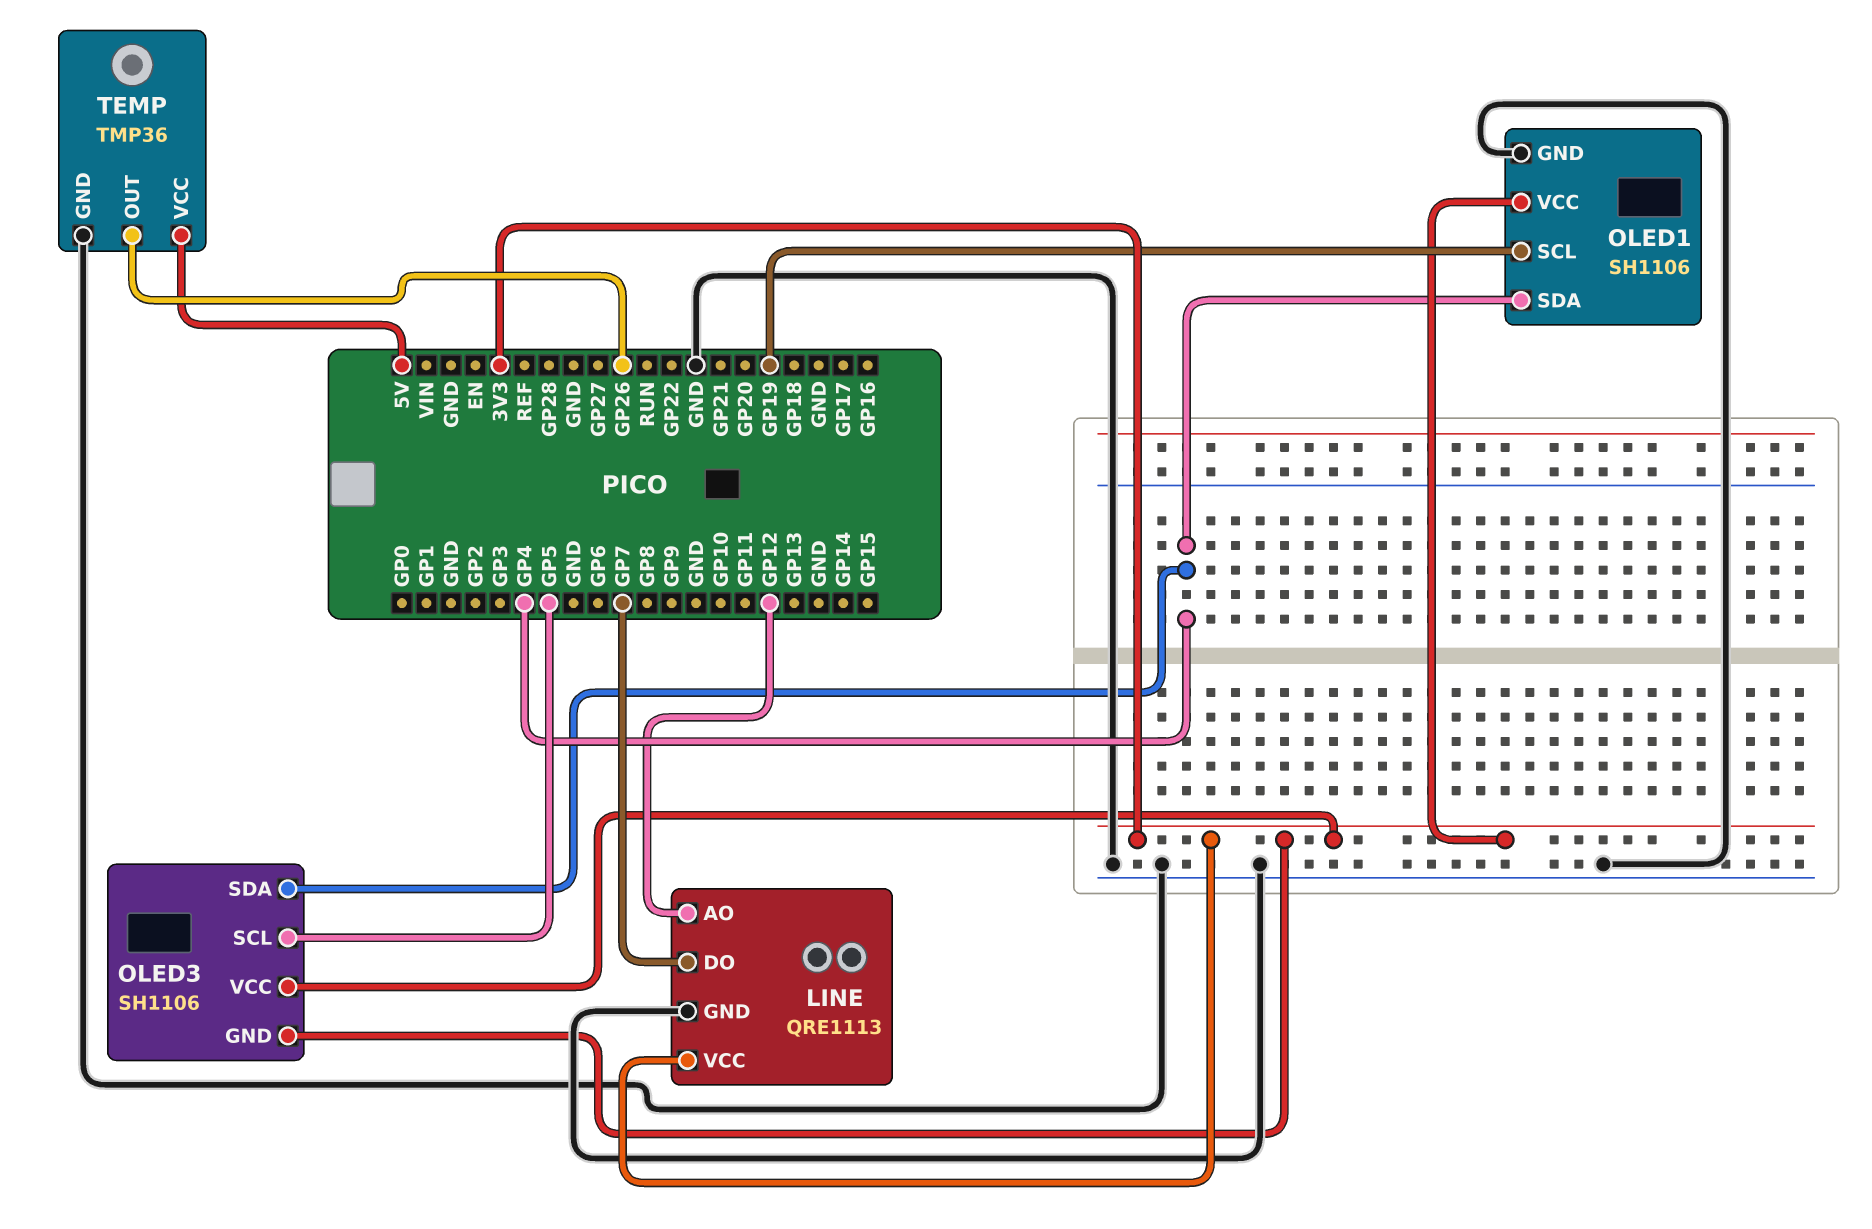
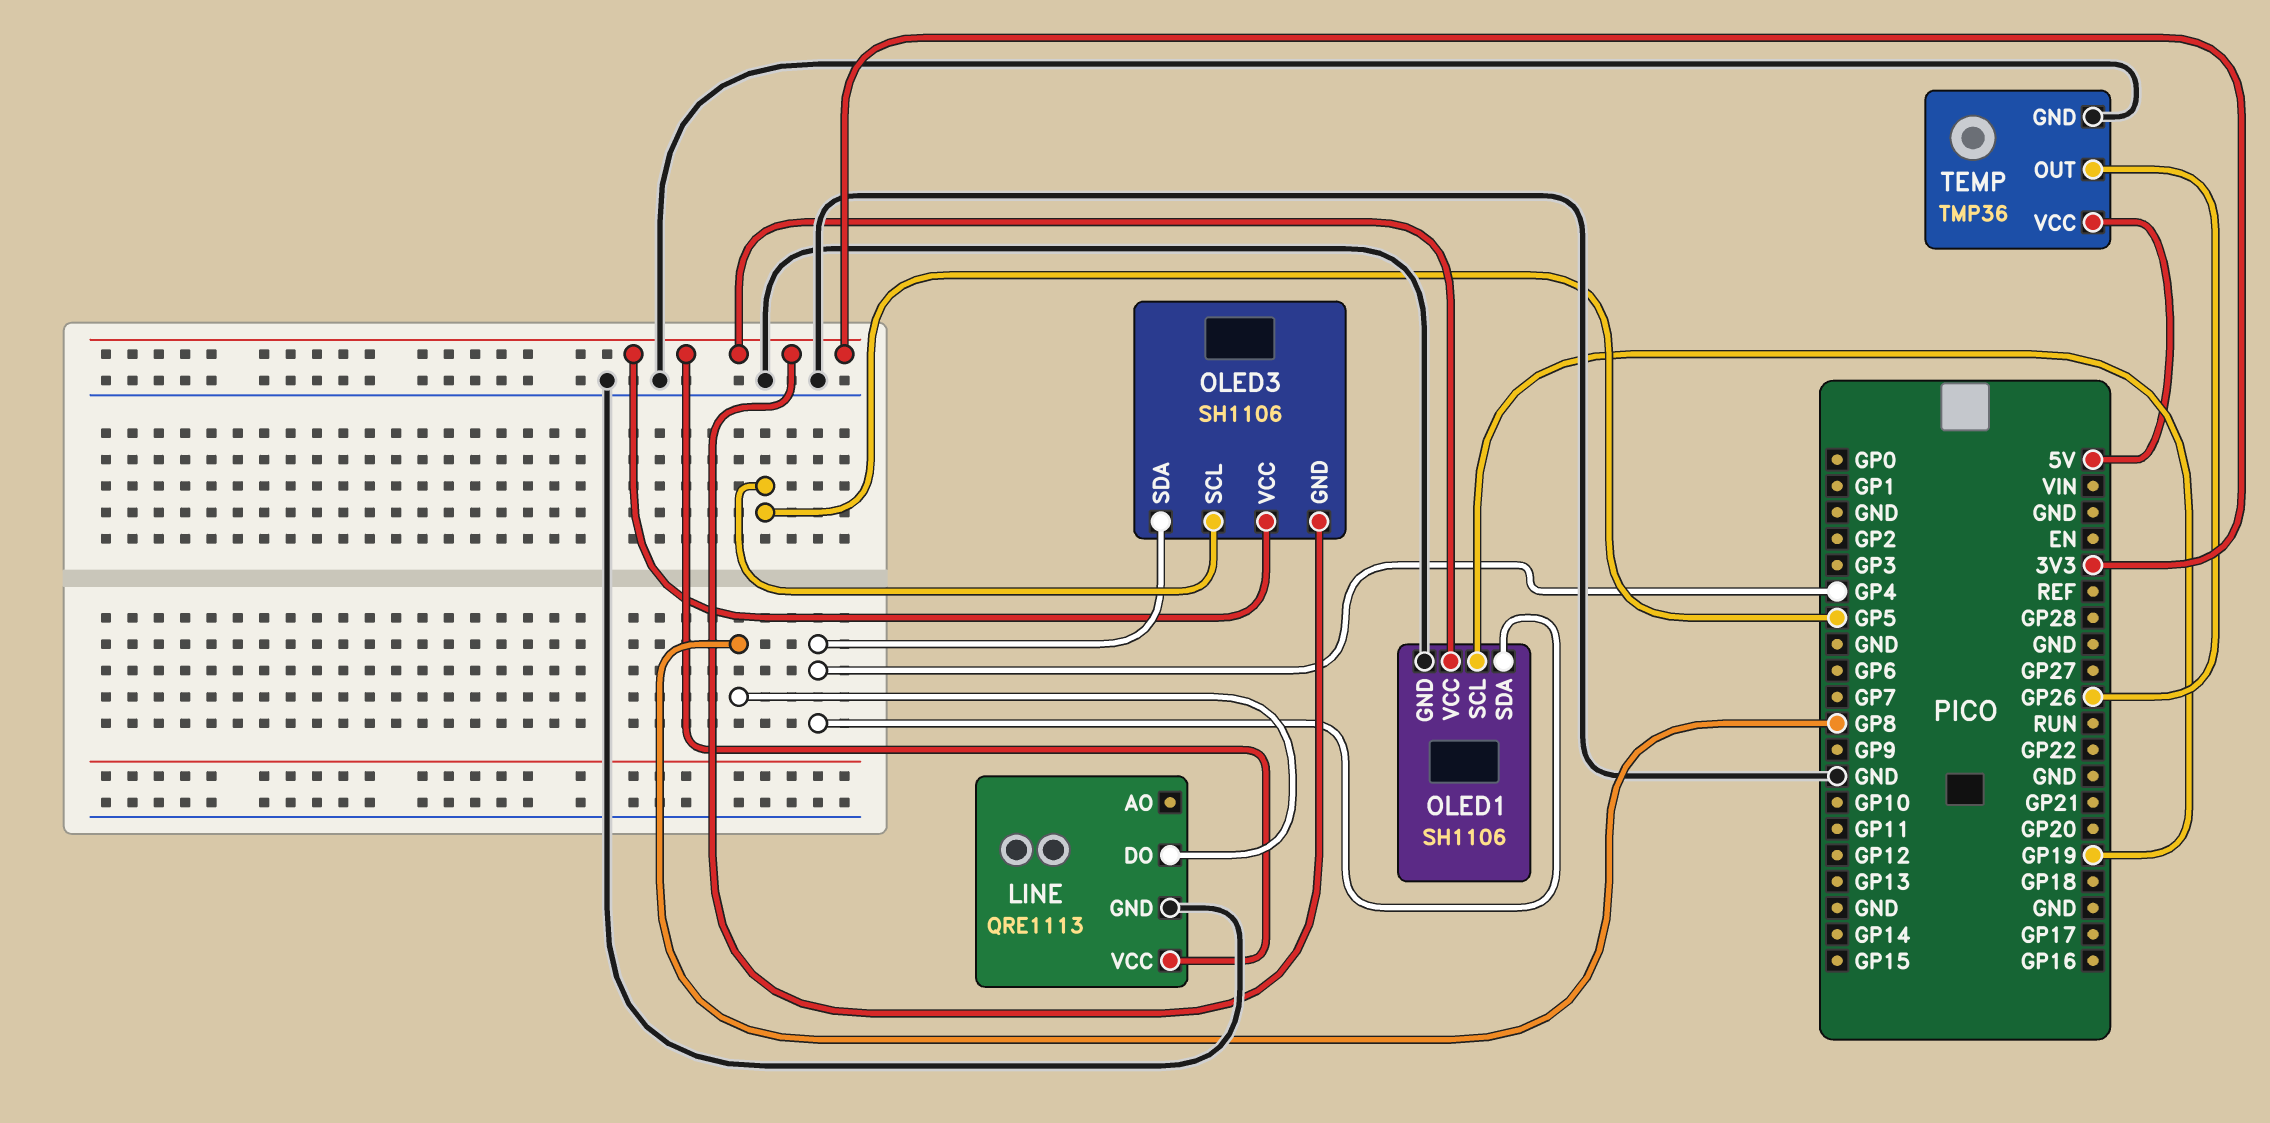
LINE pin AO: GP12 -> none
LINE pin DO: GP7 -> GP8

